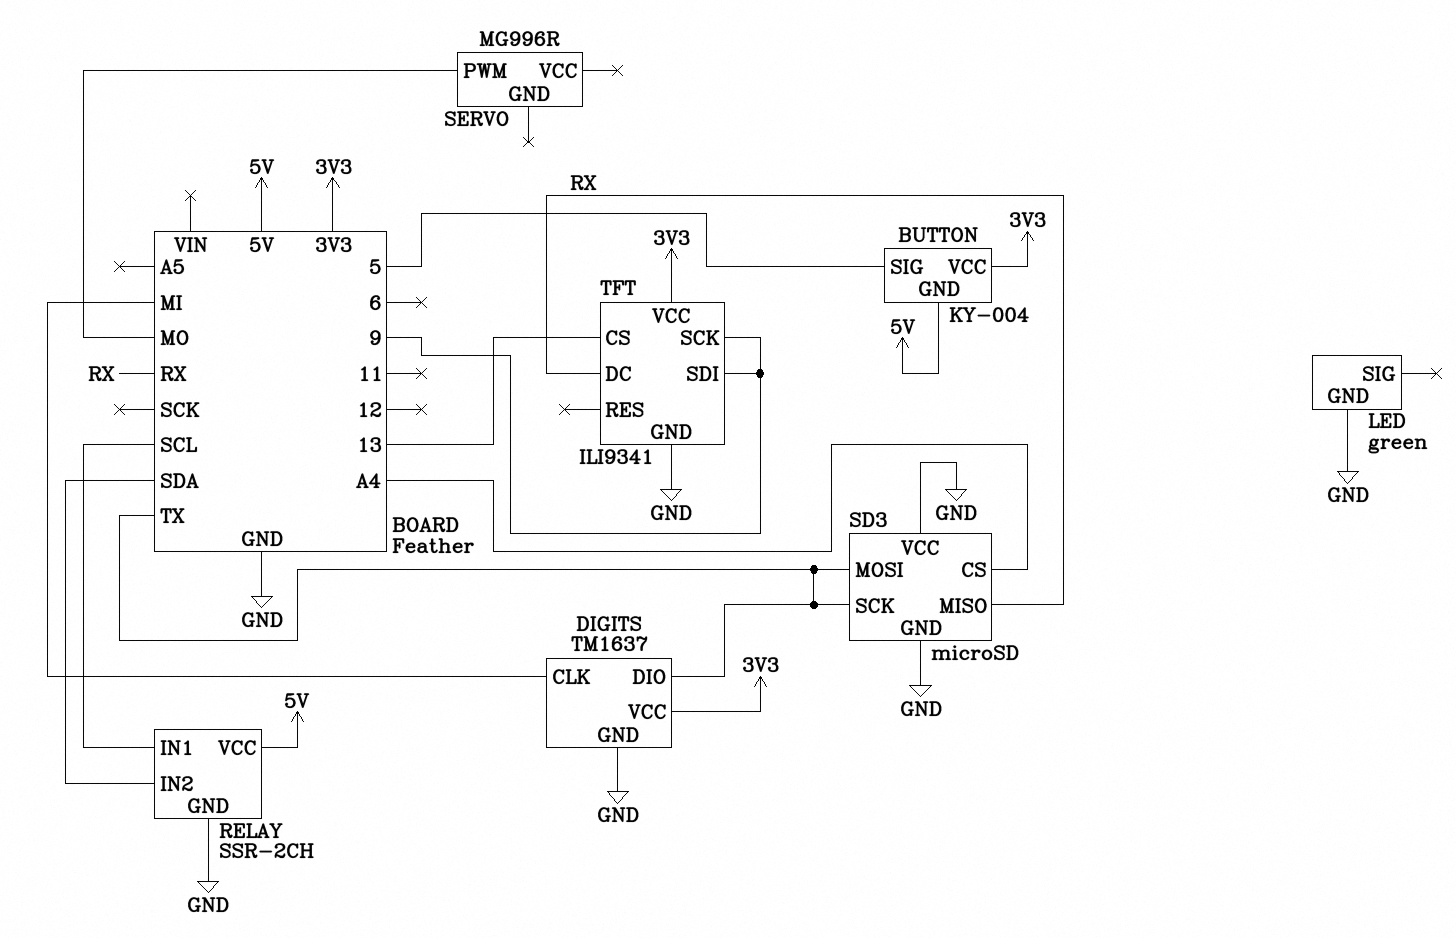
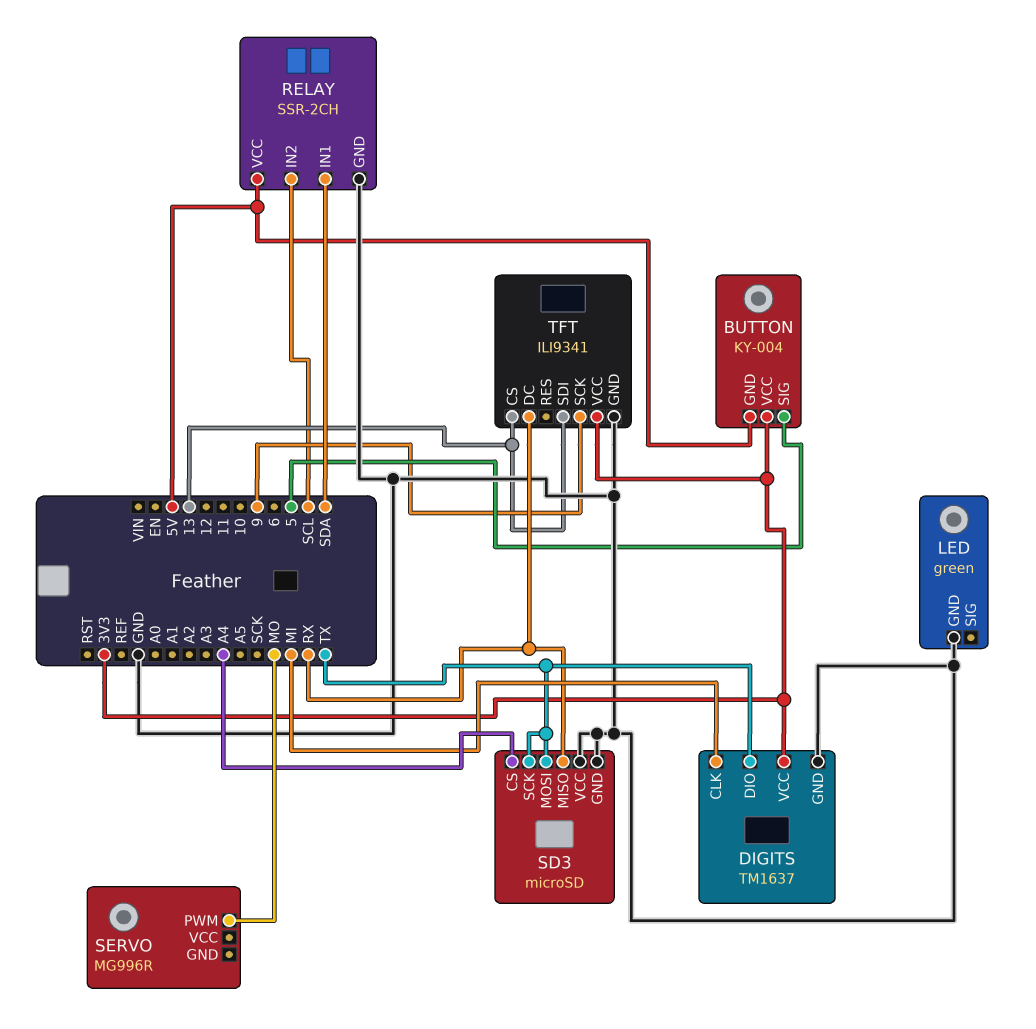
RELAY pin IN1: SCL -> SDA
RELAY pin IN2: SDA -> SCL
TFT pin SDI: 9 -> 13

